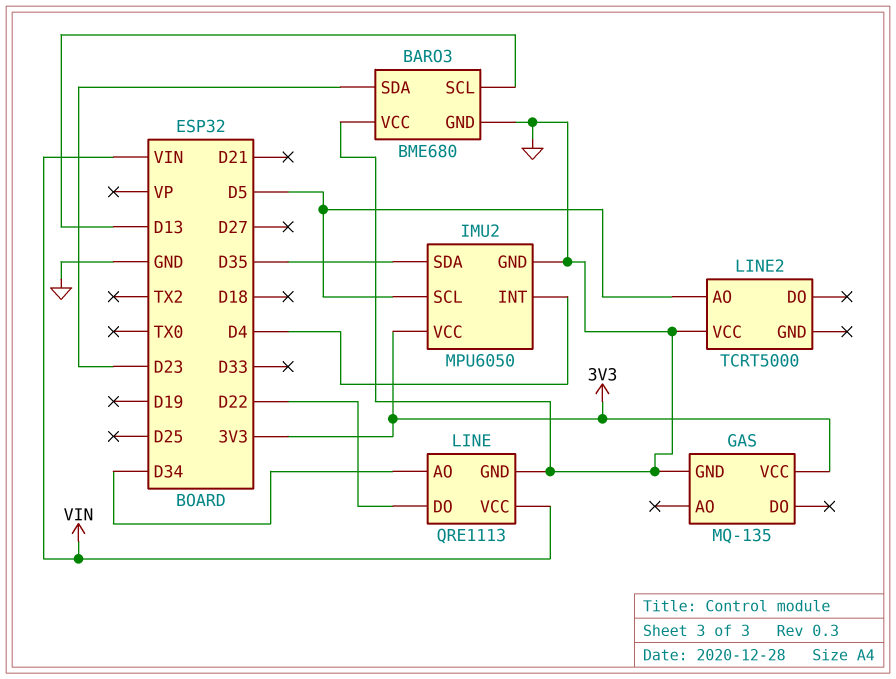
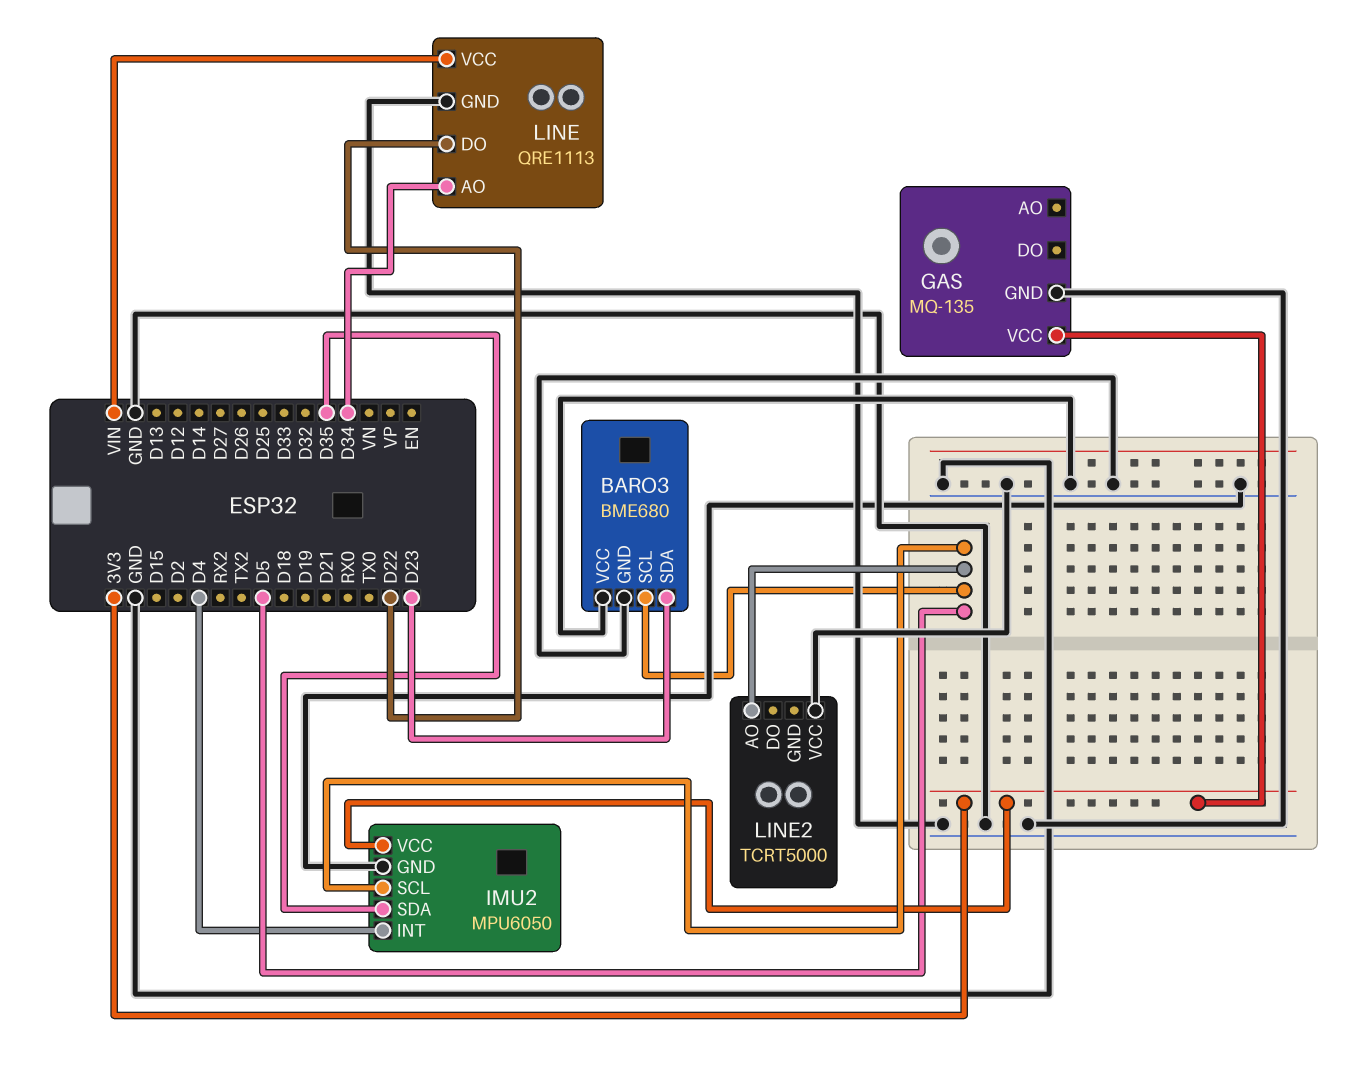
BARO3 pin SCL: D13 -> D5

